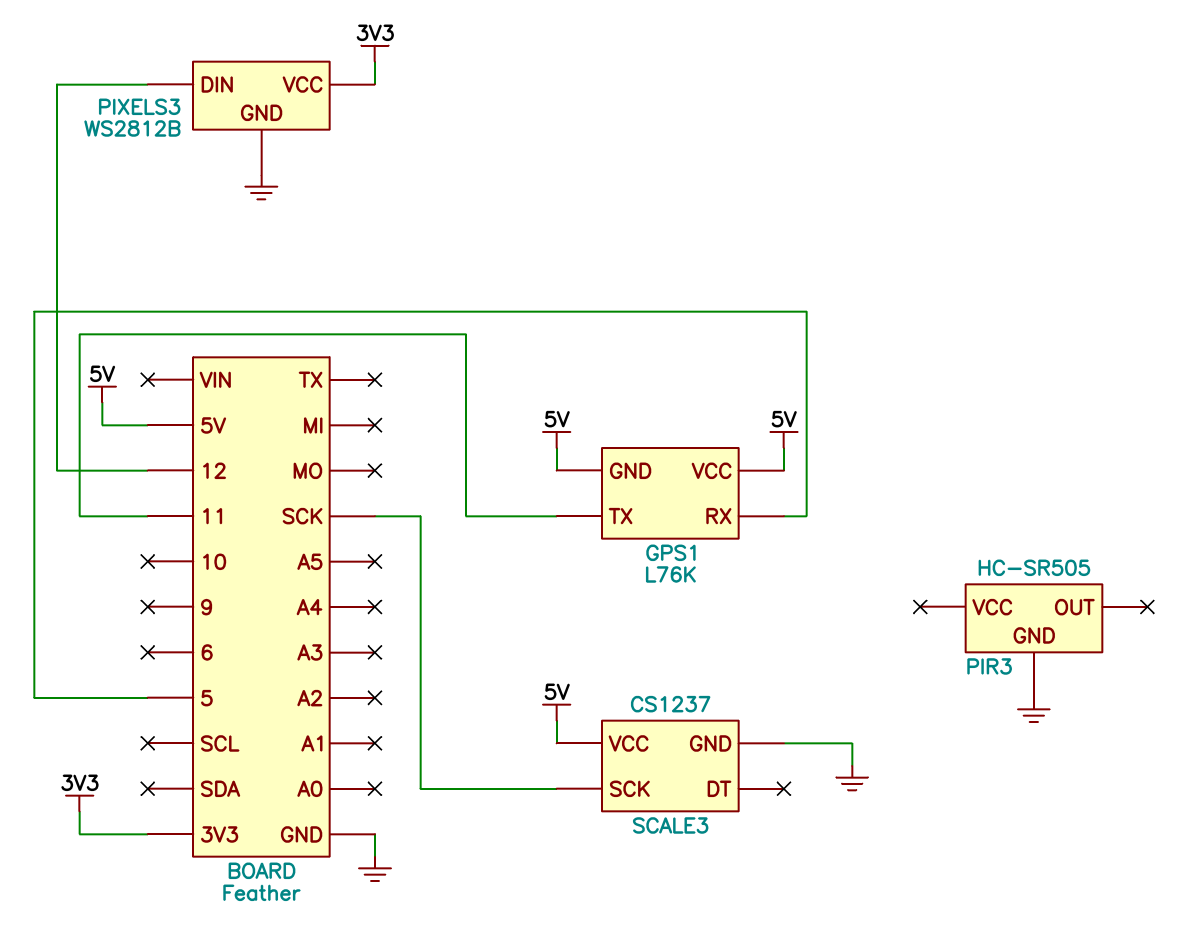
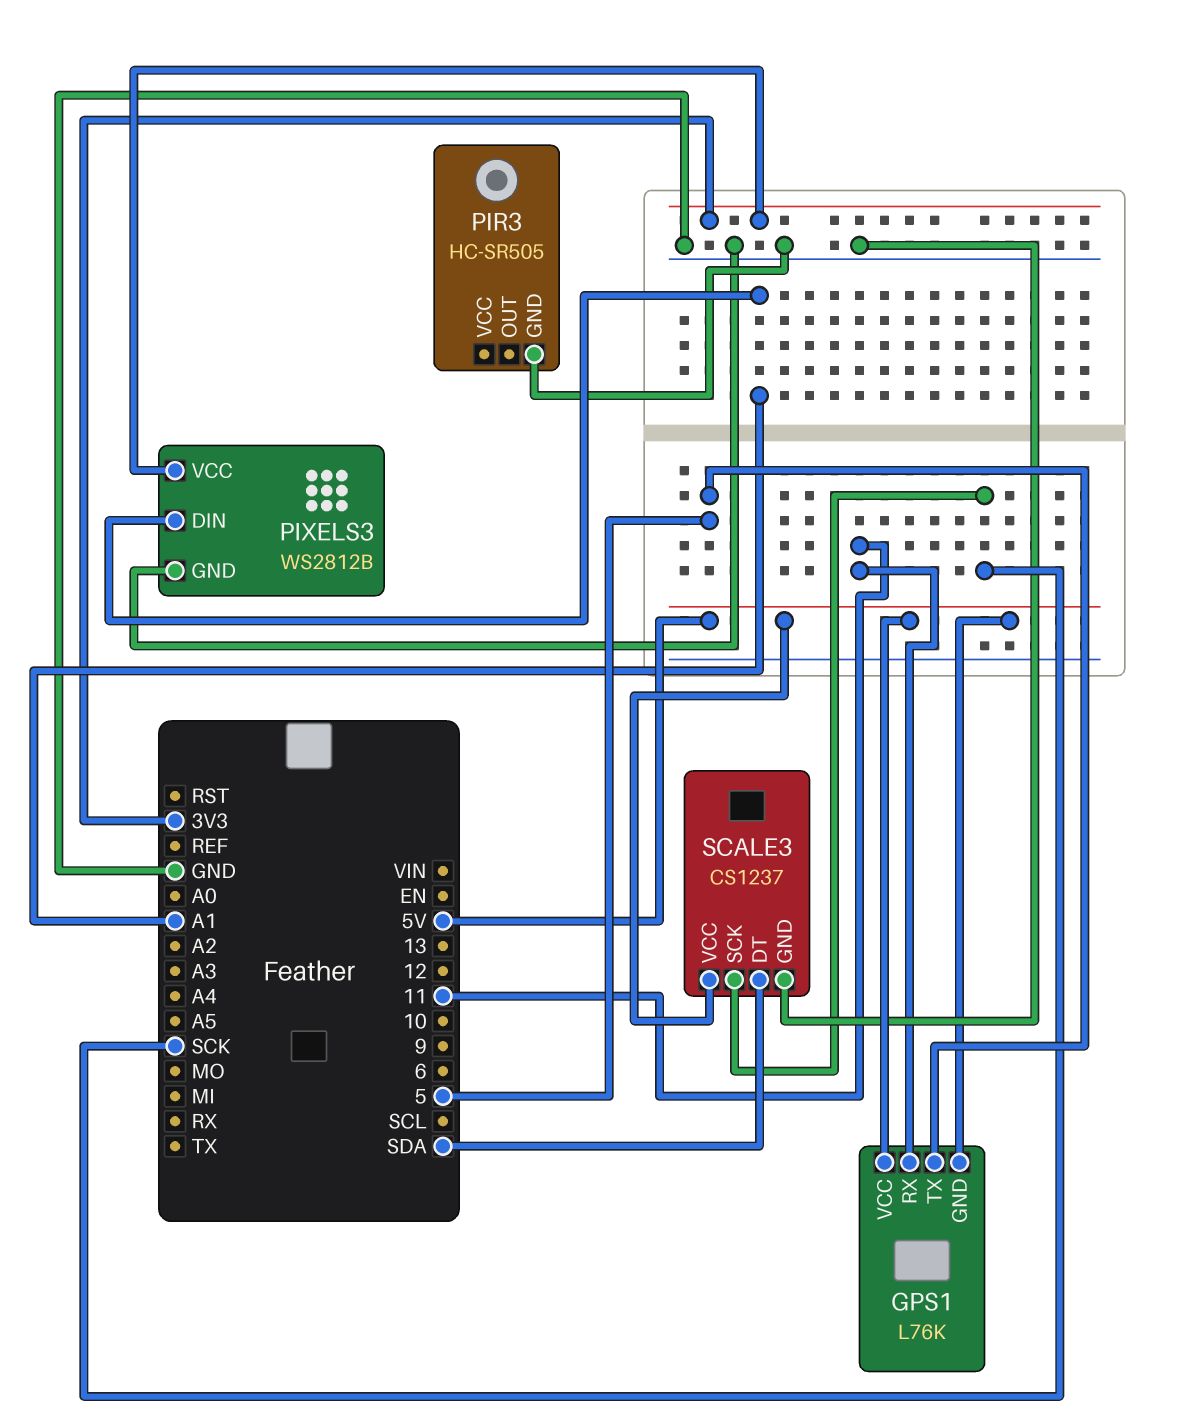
GPS1 pin RX: 5 -> 11
GPS1 pin TX: 11 -> 5
PIXELS3 pin DIN: 12 -> A1
SCALE3 pin DT: none -> SDA

